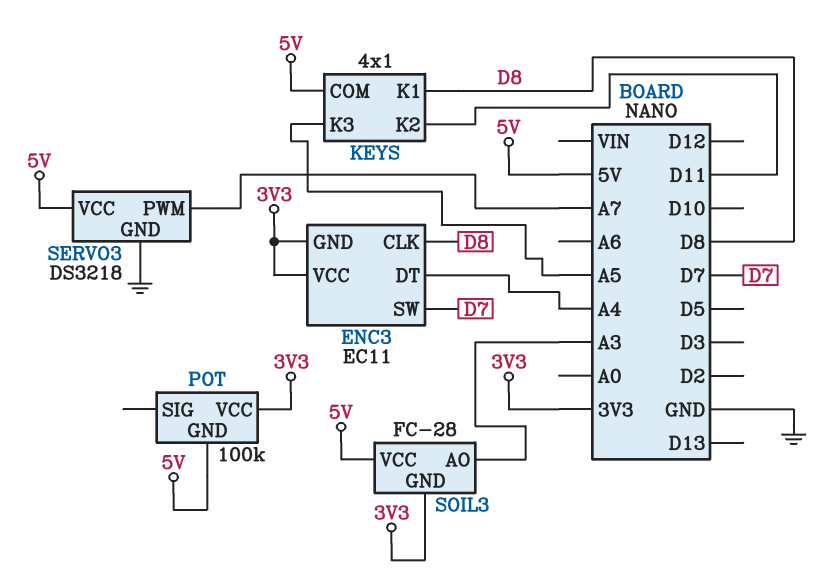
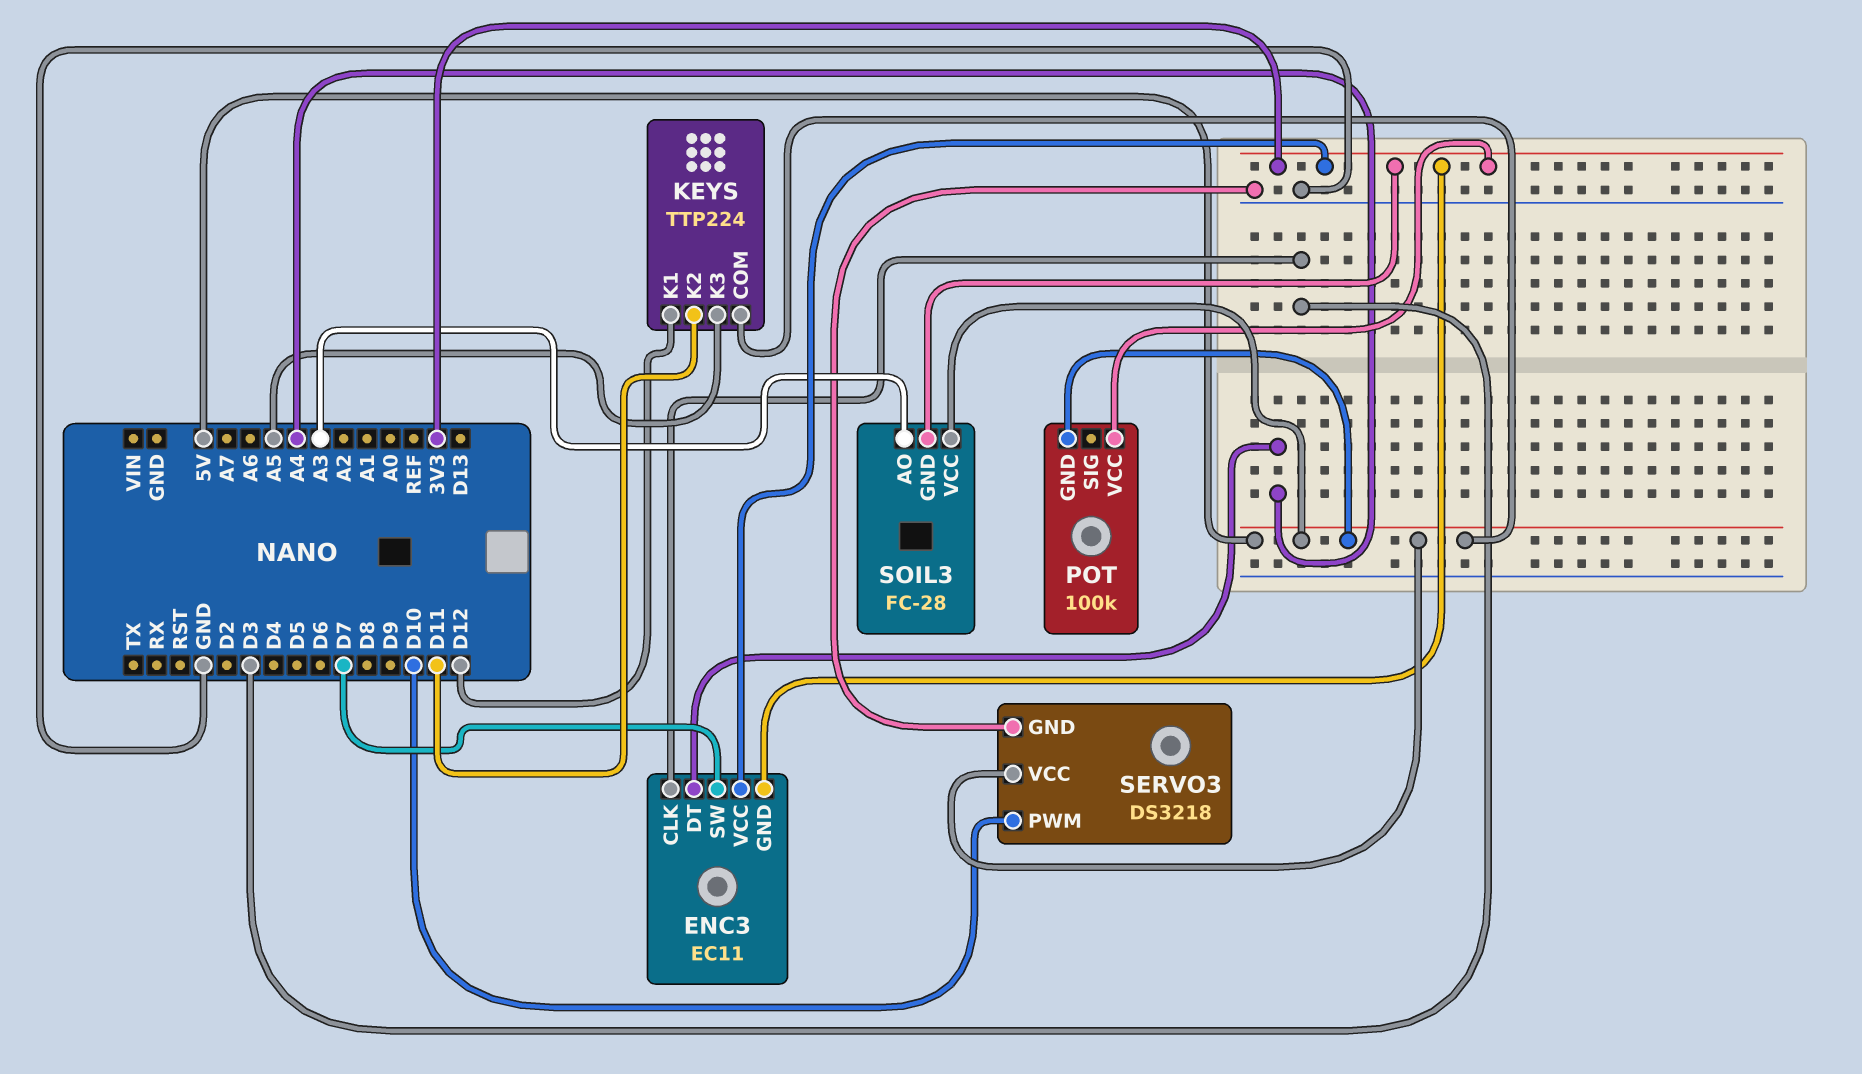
ENC3 pin CLK: D8 -> D3
KEYS: 4x1 -> TTP224
KEYS pin K1: D8 -> D12
SERVO3 pin PWM: A7 -> D10

